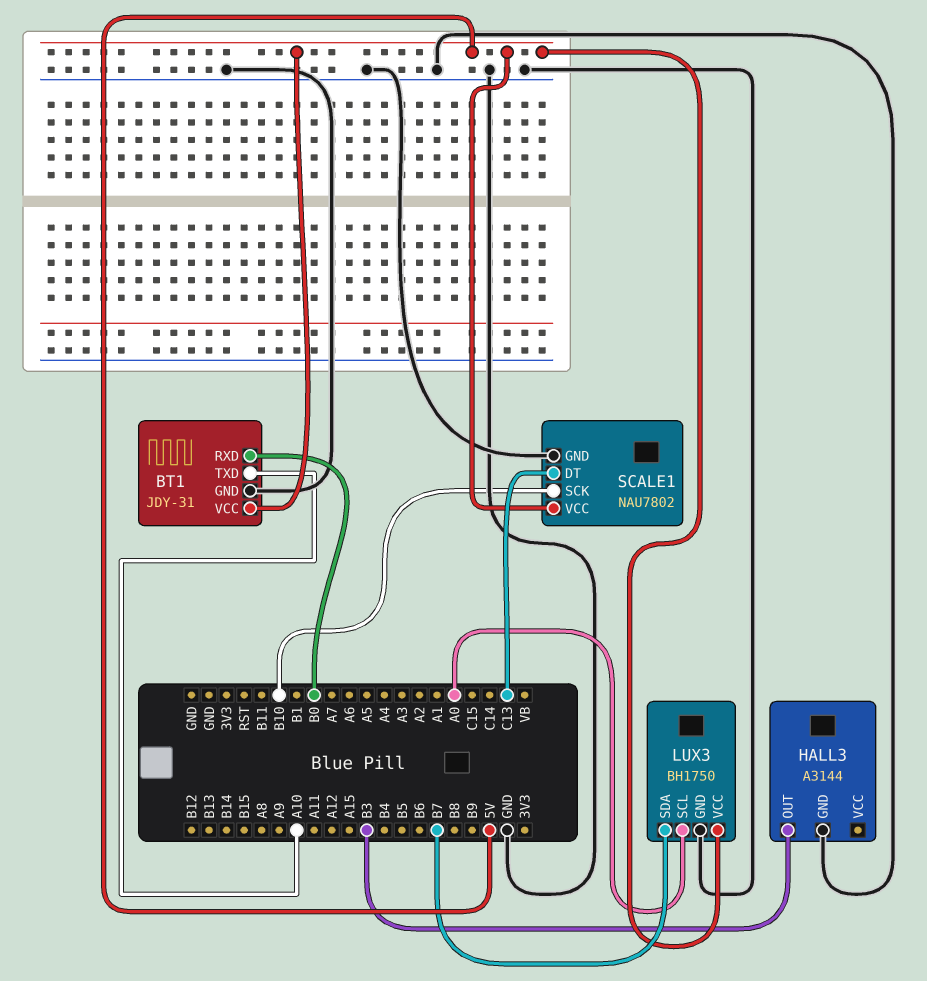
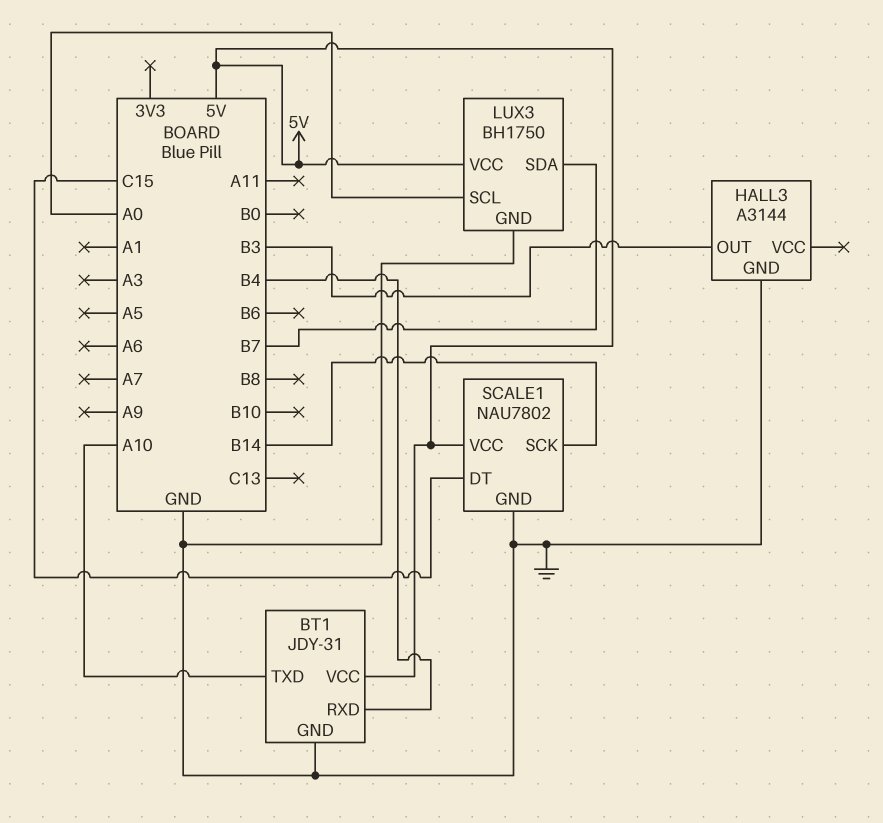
BT1 pin RXD: B0 -> B4
SCALE1 pin DT: C13 -> C15
SCALE1 pin SCK: B10 -> B14

